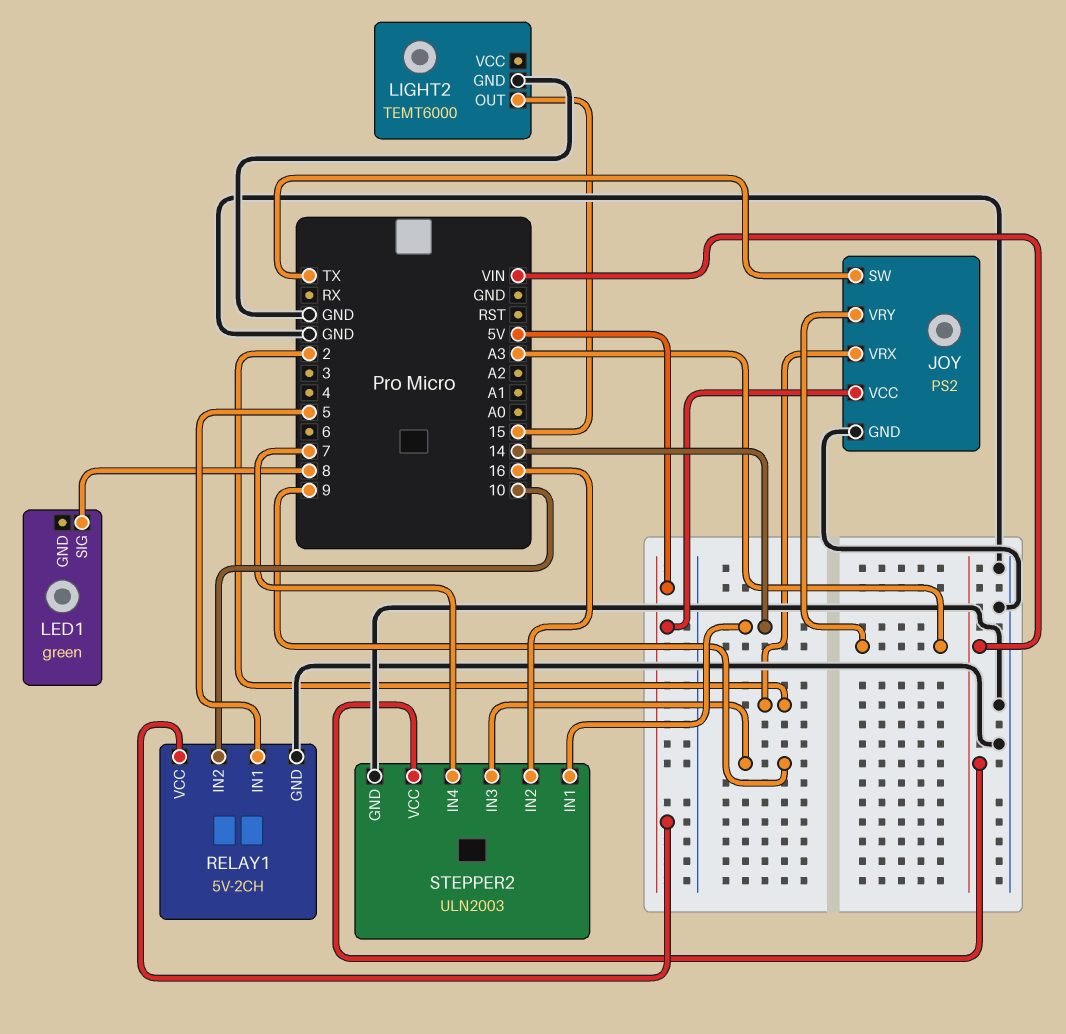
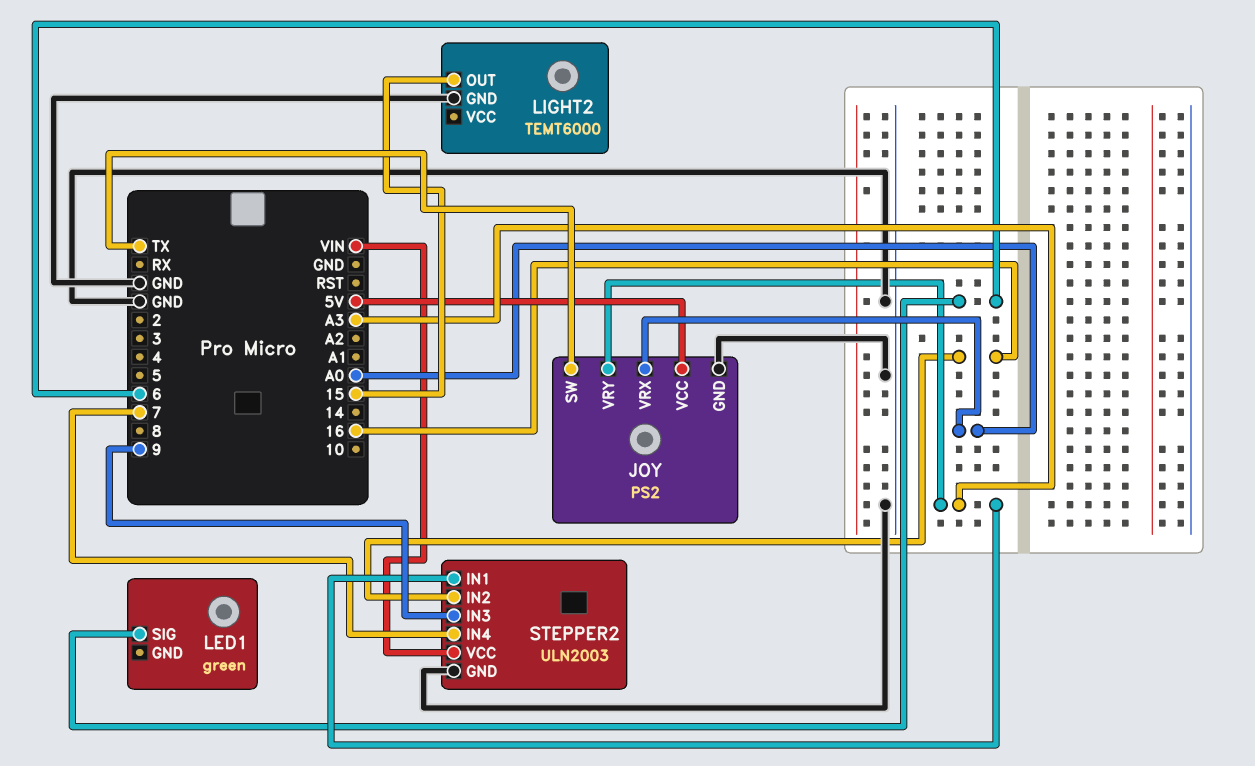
JOY pin VRX: 2 -> A0
LED1 pin SIG: 8 -> 6
RELAY1: 5V-2CH -> none
RELAY1 pin GND: GND -> none
RELAY1 pin IN1: 5 -> none
RELAY1 pin IN2: 10 -> none
RELAY1 pin VCC: 5V -> none
STEPPER2 pin IN1: 14 -> A3

